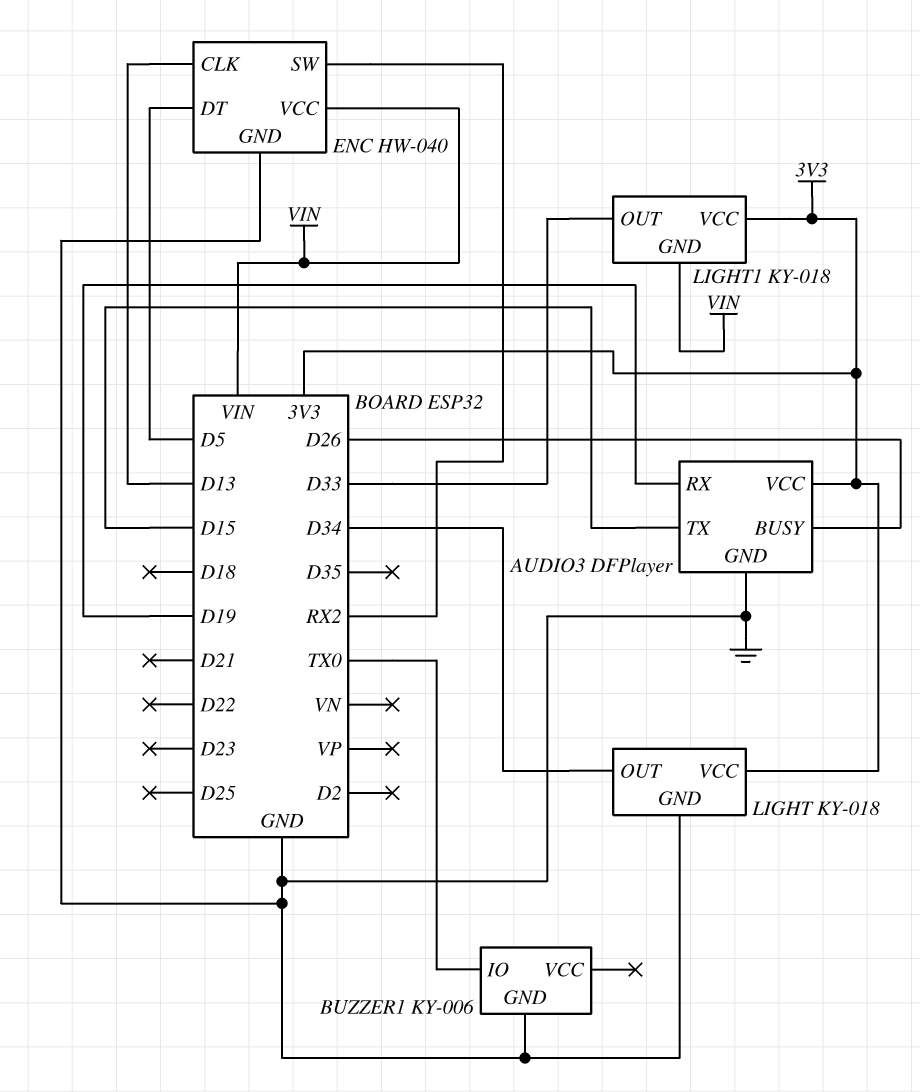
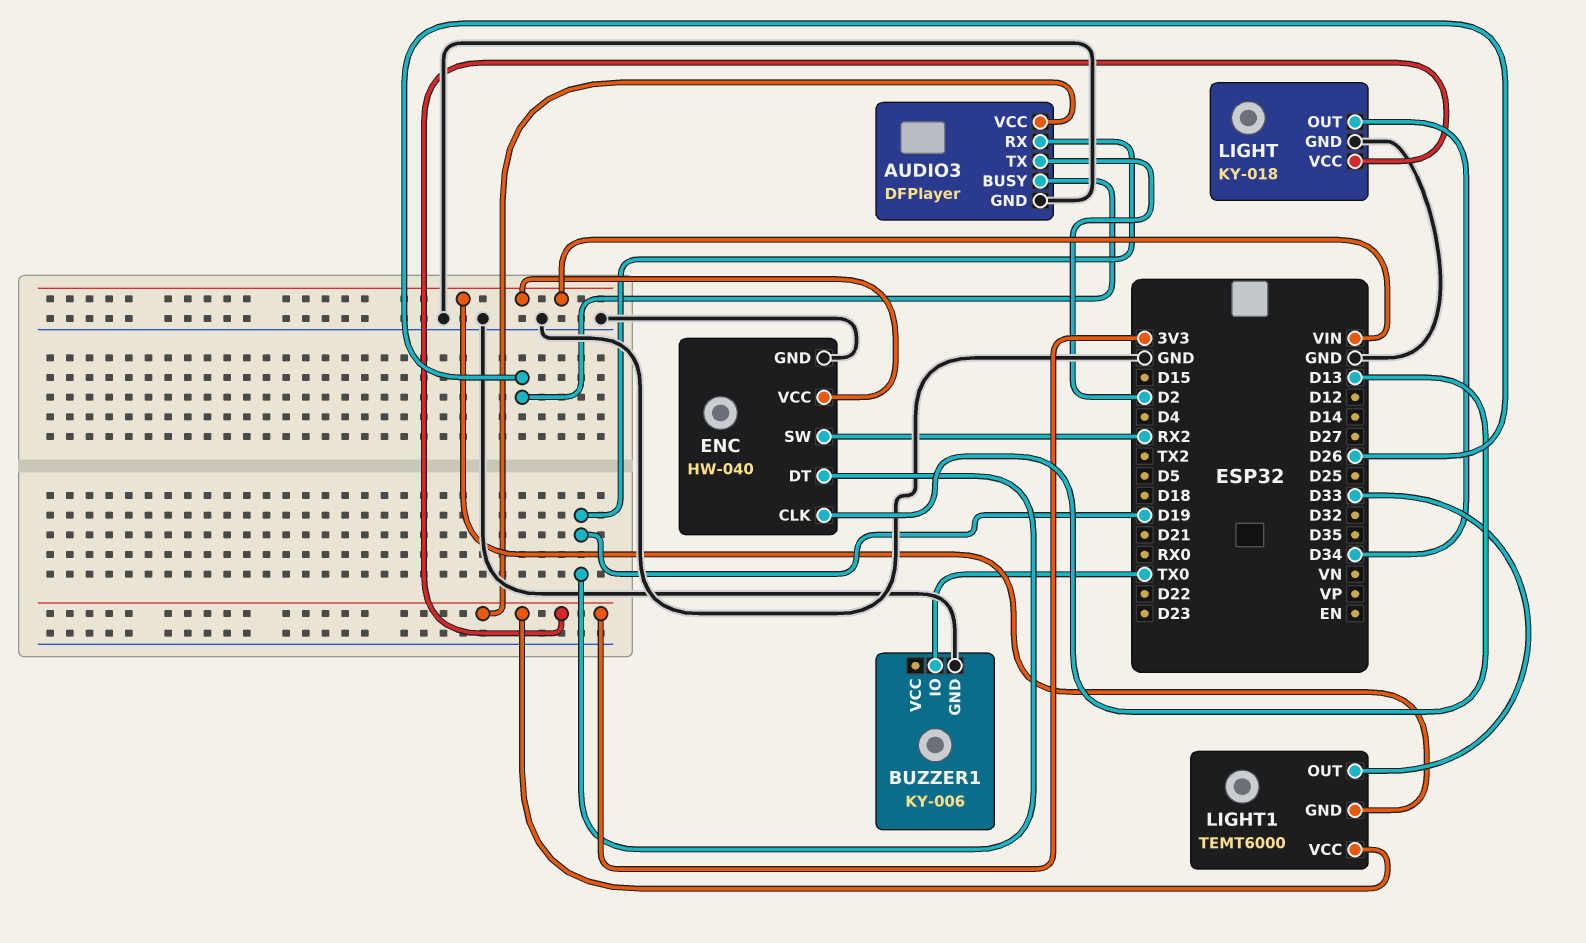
AUDIO3 pin TX: D15 -> D2
ENC pin DT: D5 -> D19
LIGHT1: KY-018 -> TEMT6000

